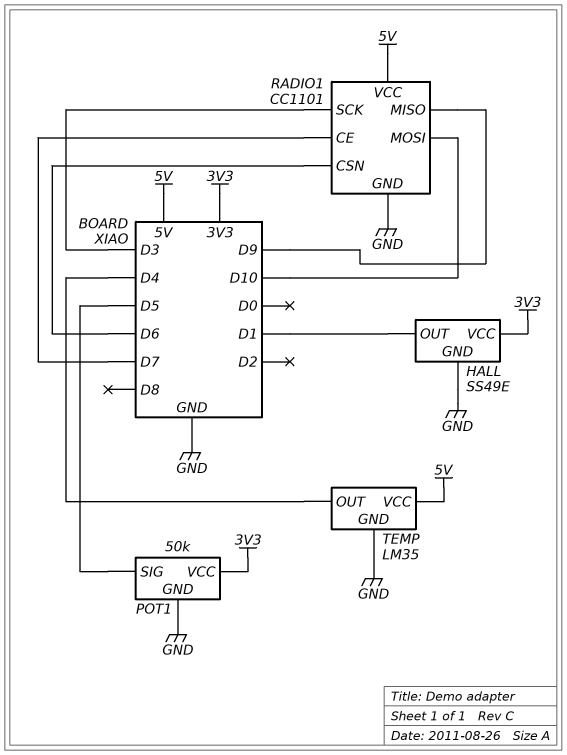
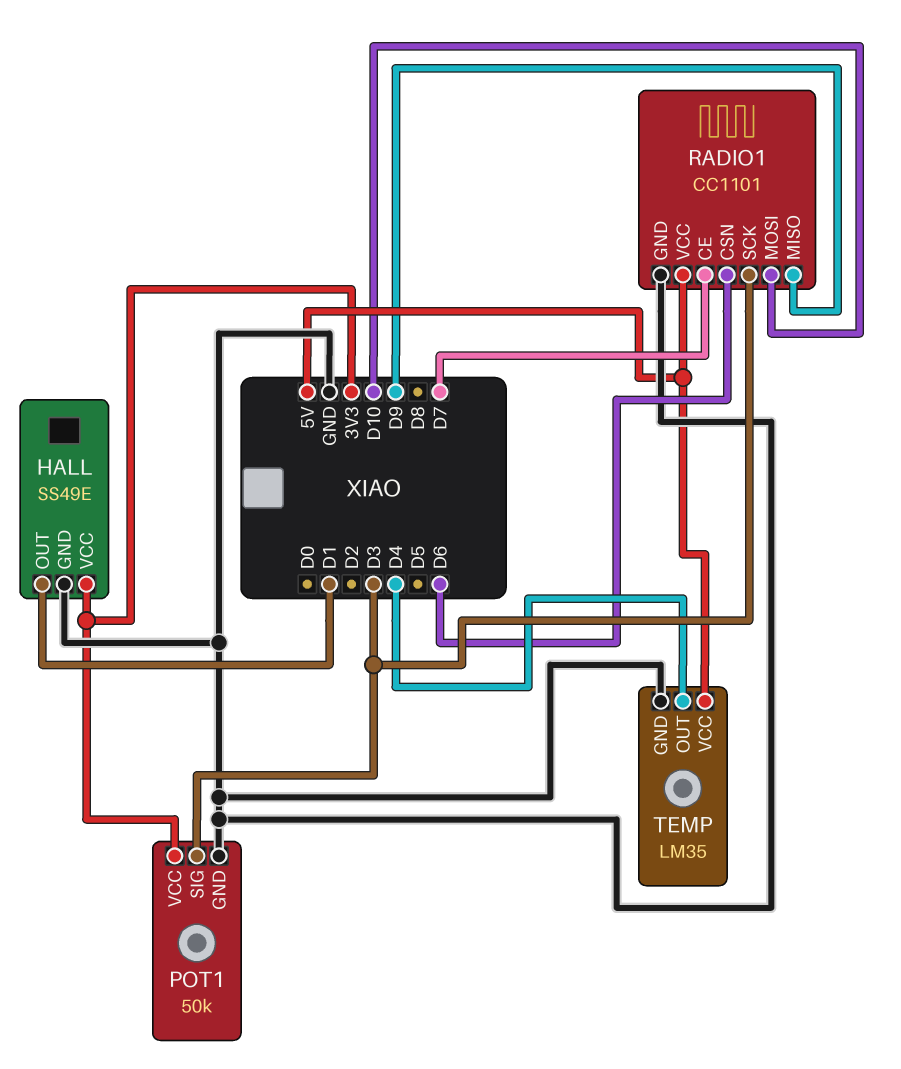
POT1 pin SIG: D5 -> D3

